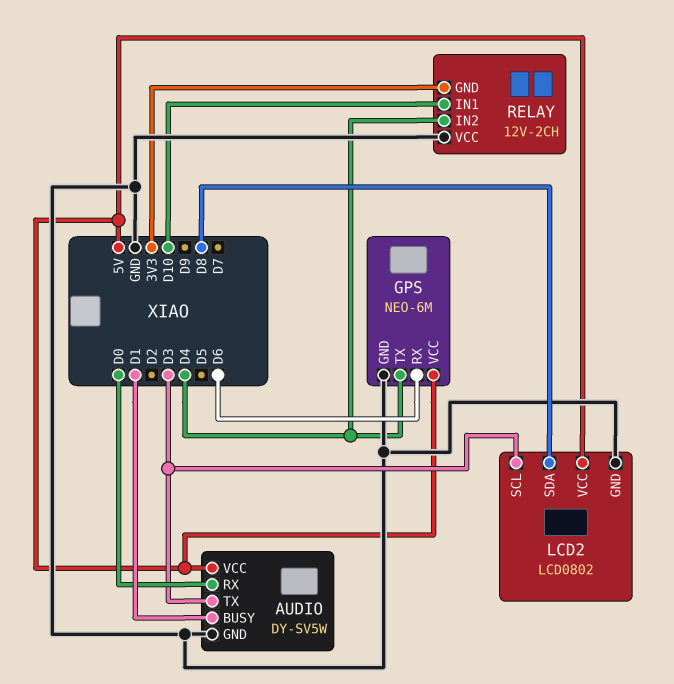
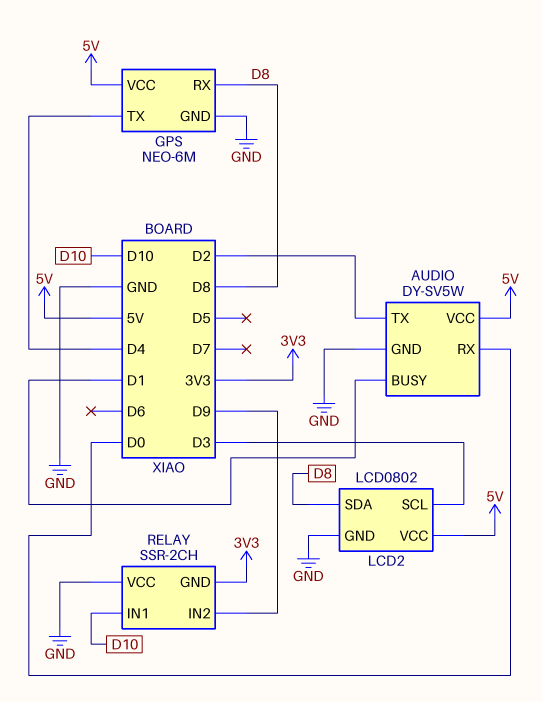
AUDIO pin TX: D3 -> D2
GPS pin RX: D6 -> D8
RELAY: 12V-2CH -> SSR-2CH
RELAY pin IN2: D4 -> D9

